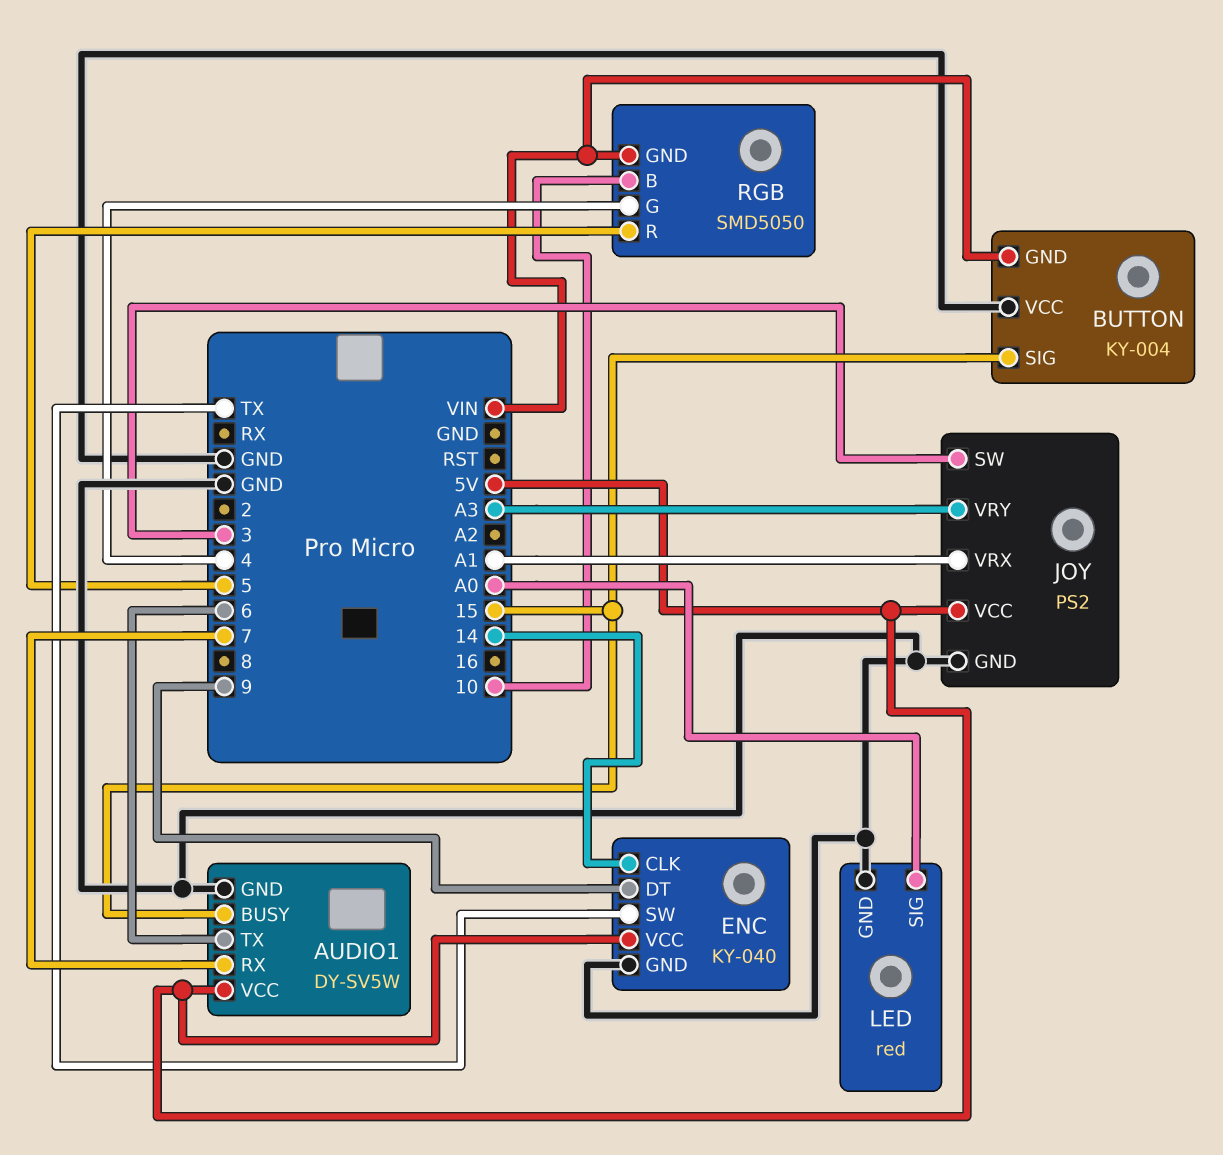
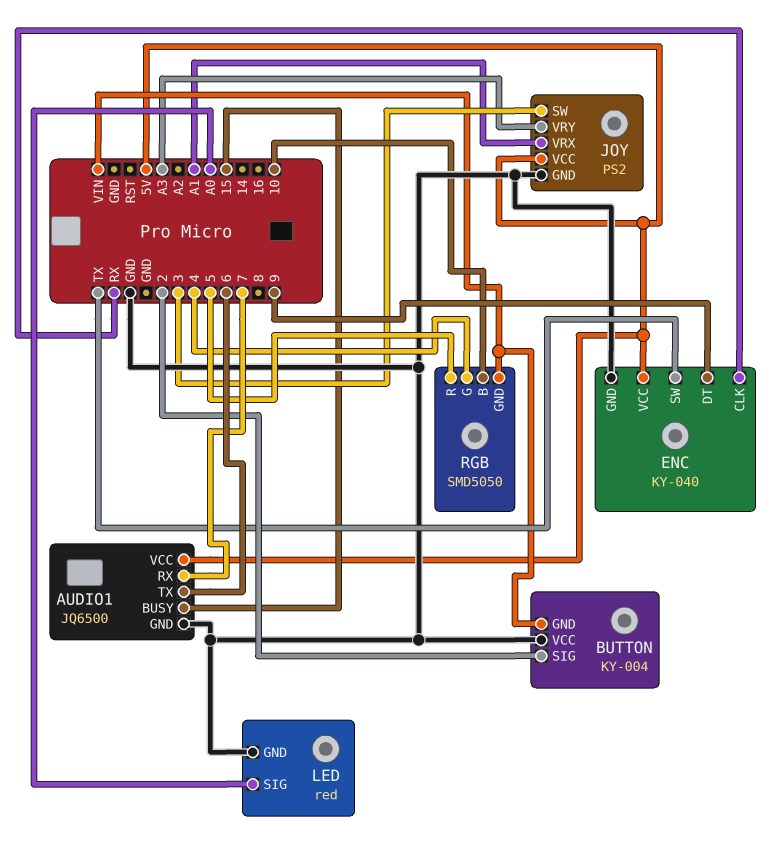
AUDIO1: DY-SV5W -> JQ6500
BUTTON pin SIG: 15 -> 2
ENC pin CLK: 14 -> RX

